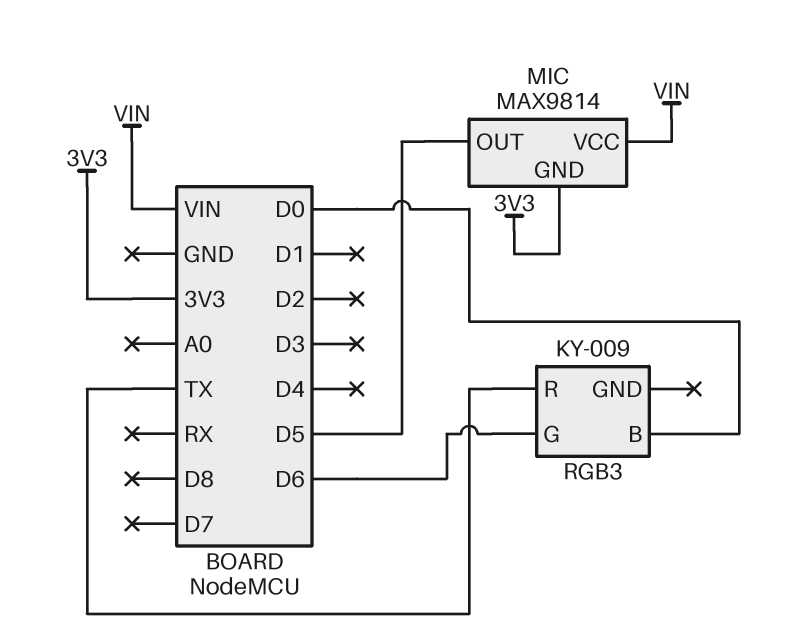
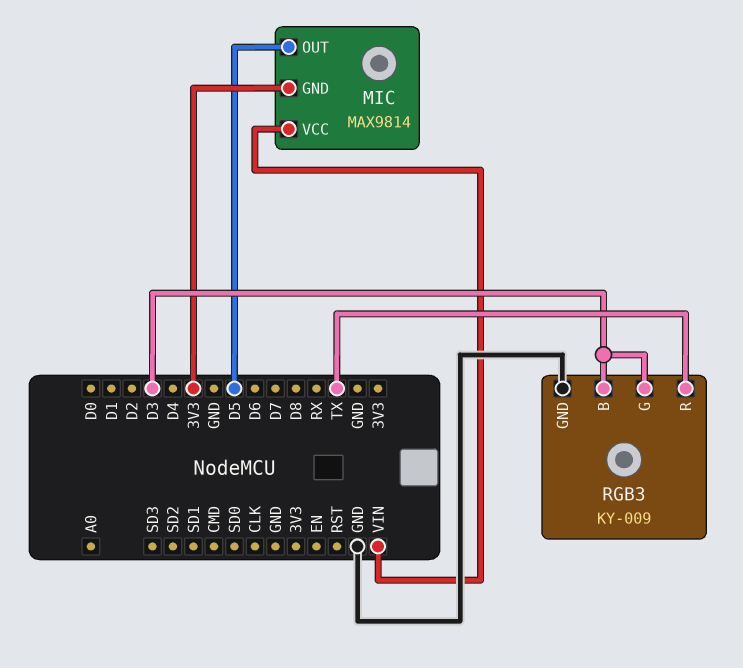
RGB3 pin B: D0 -> D3
RGB3 pin G: D6 -> D3
RGB3 pin GND: none -> GND

